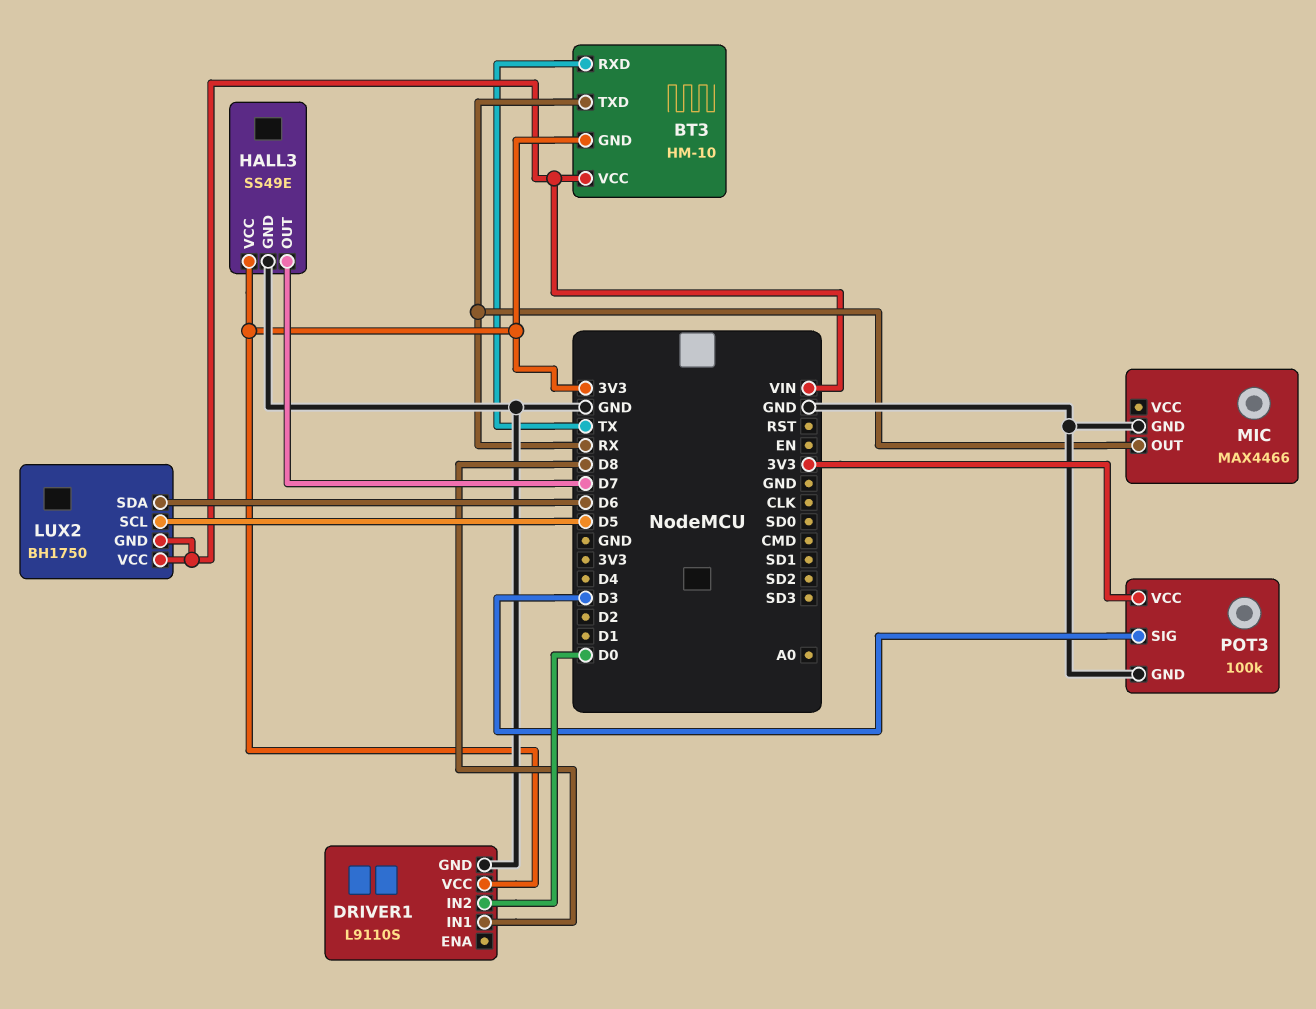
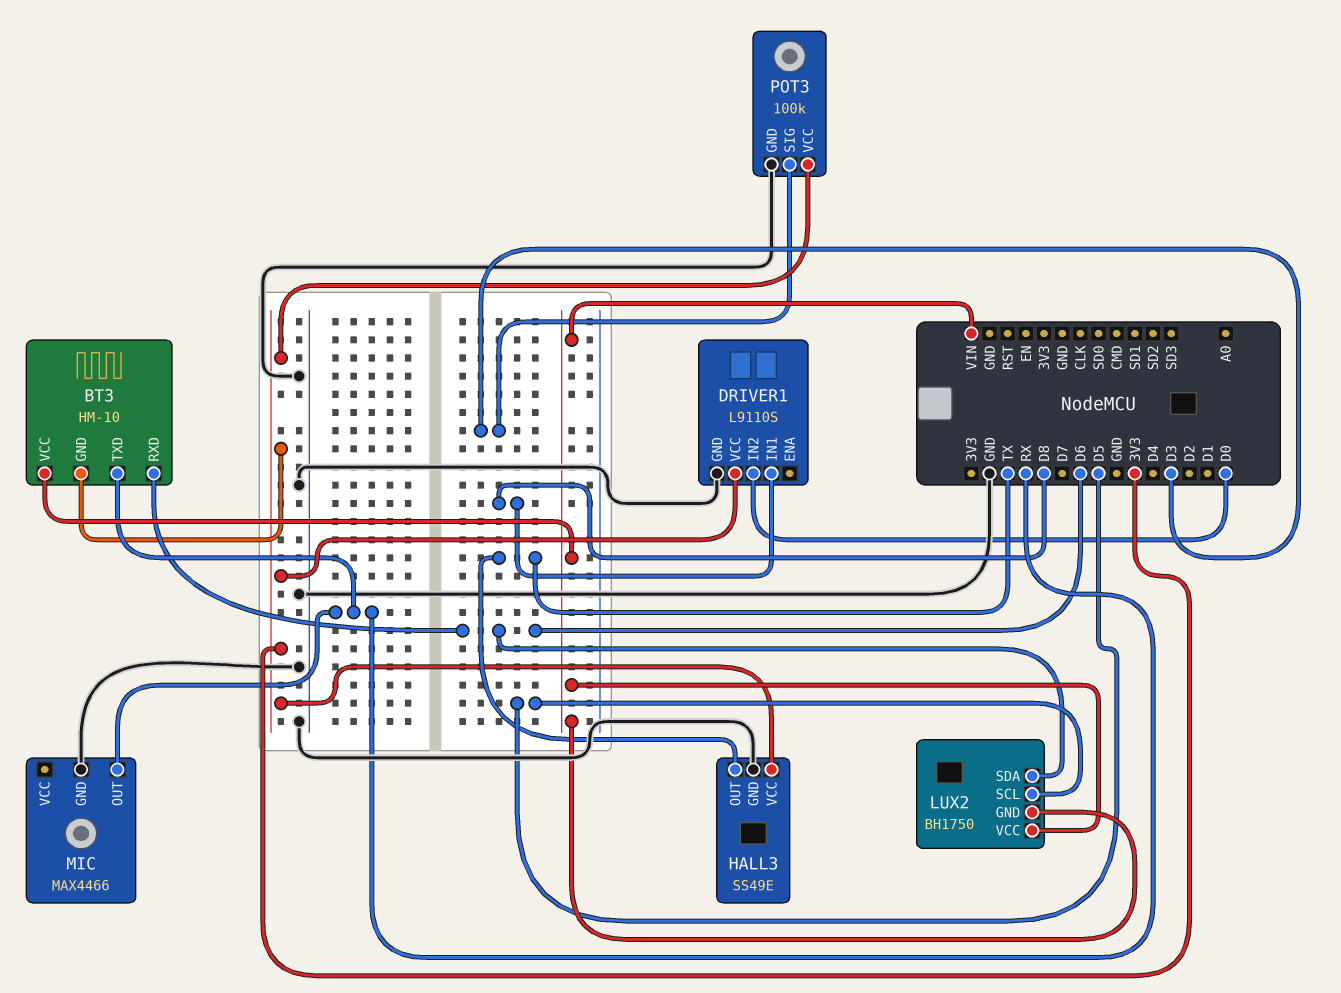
BT3 pin RXD: TX -> D6
HALL3 pin OUT: D7 -> TX

